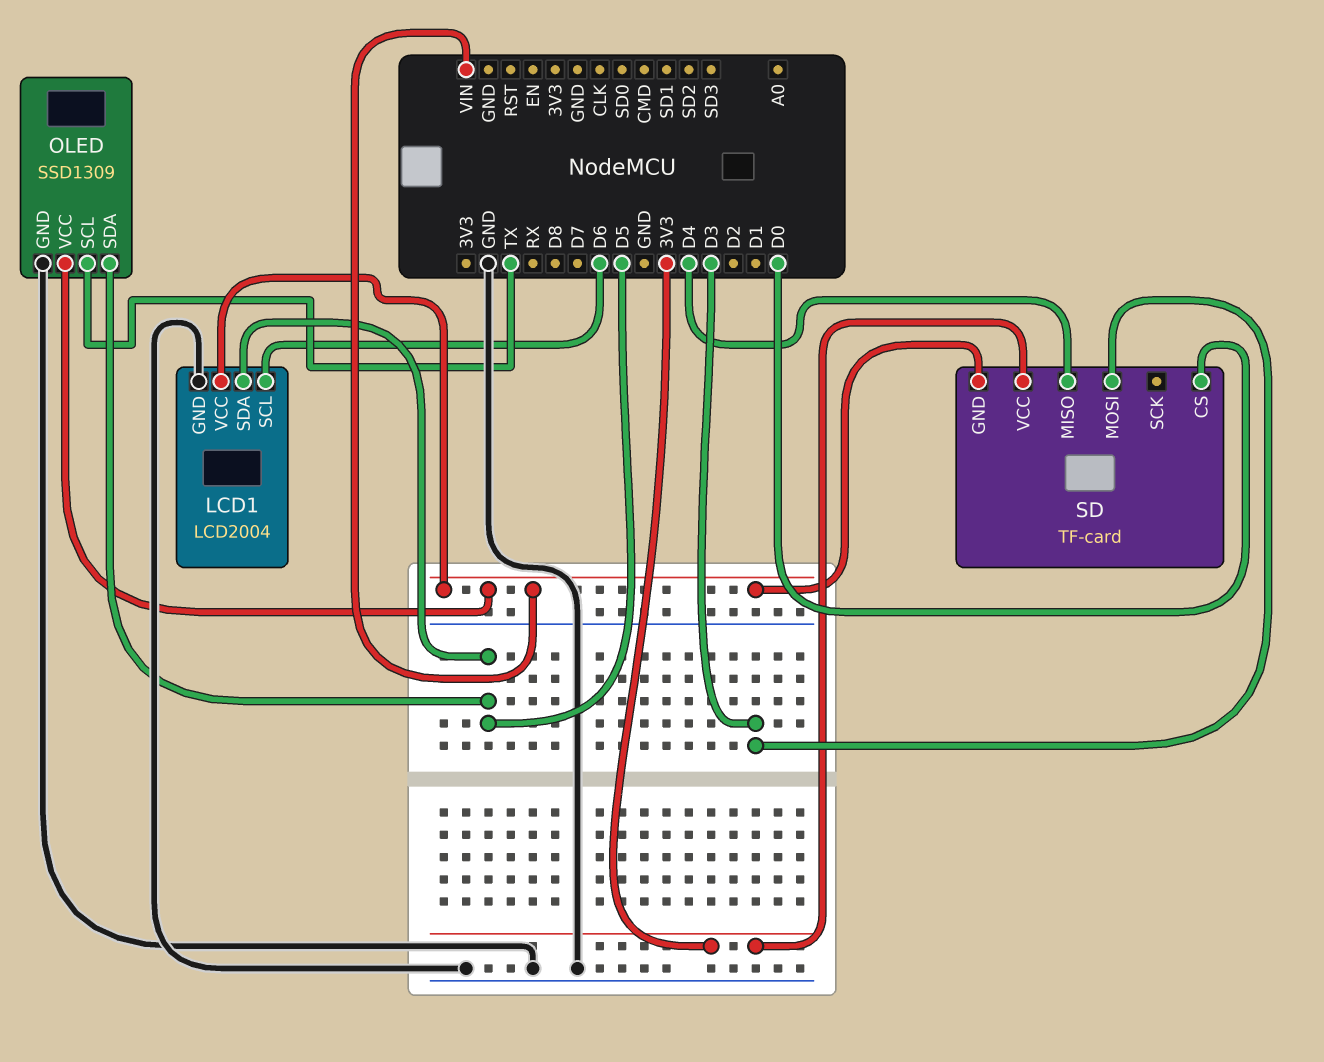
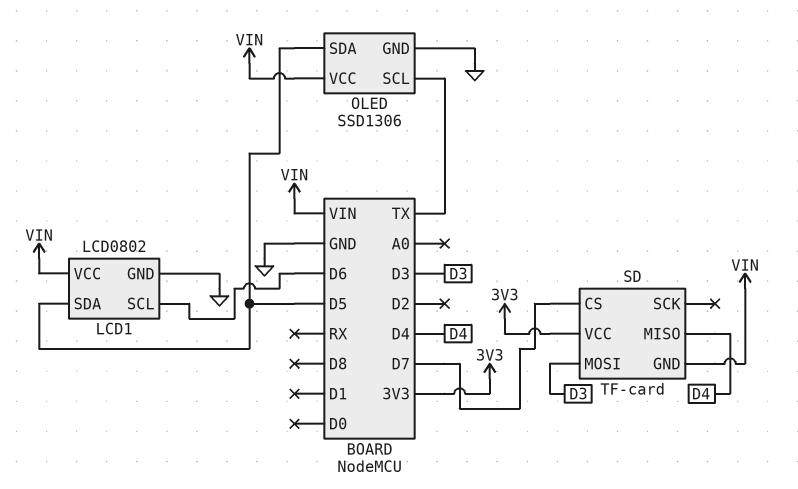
LCD1: LCD2004 -> LCD0802
OLED: SSD1309 -> SSD1306
SD pin CS: D0 -> D7

